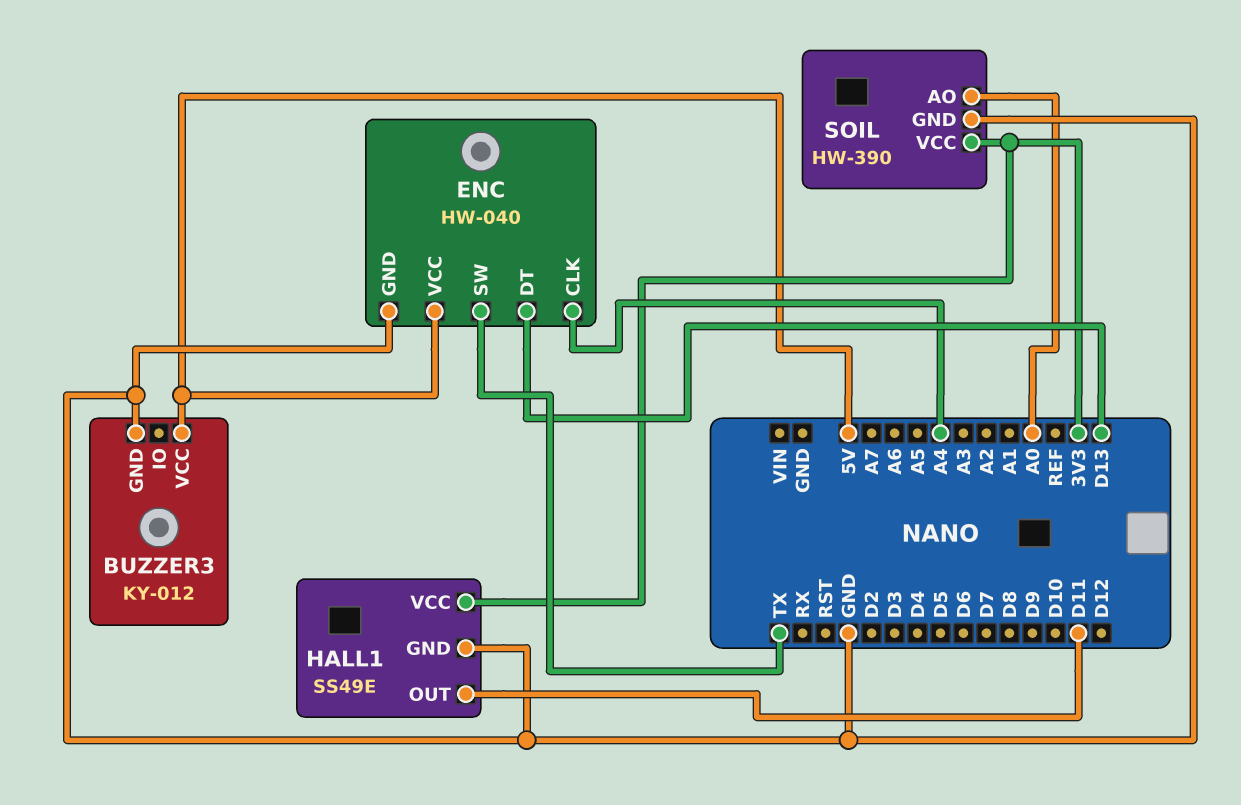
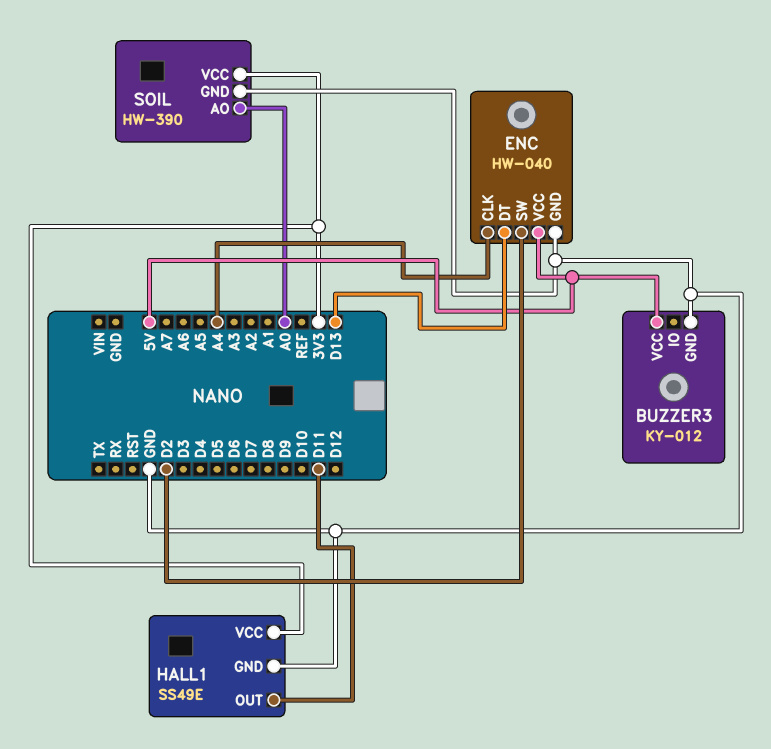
ENC pin SW: TX -> D2

